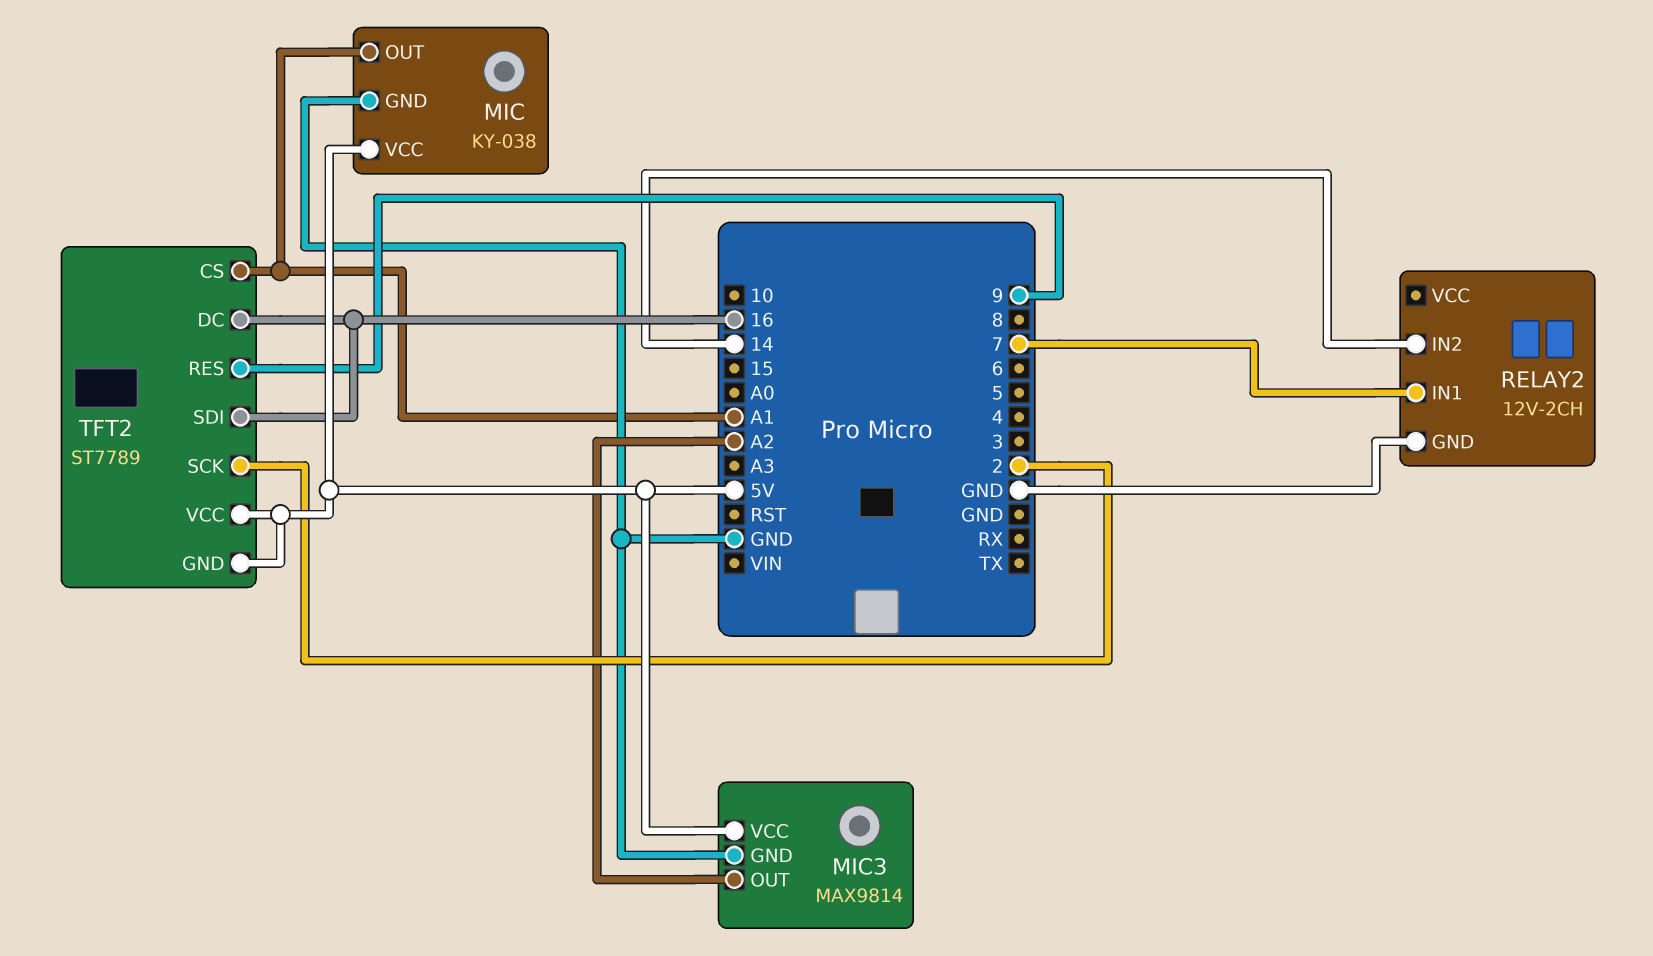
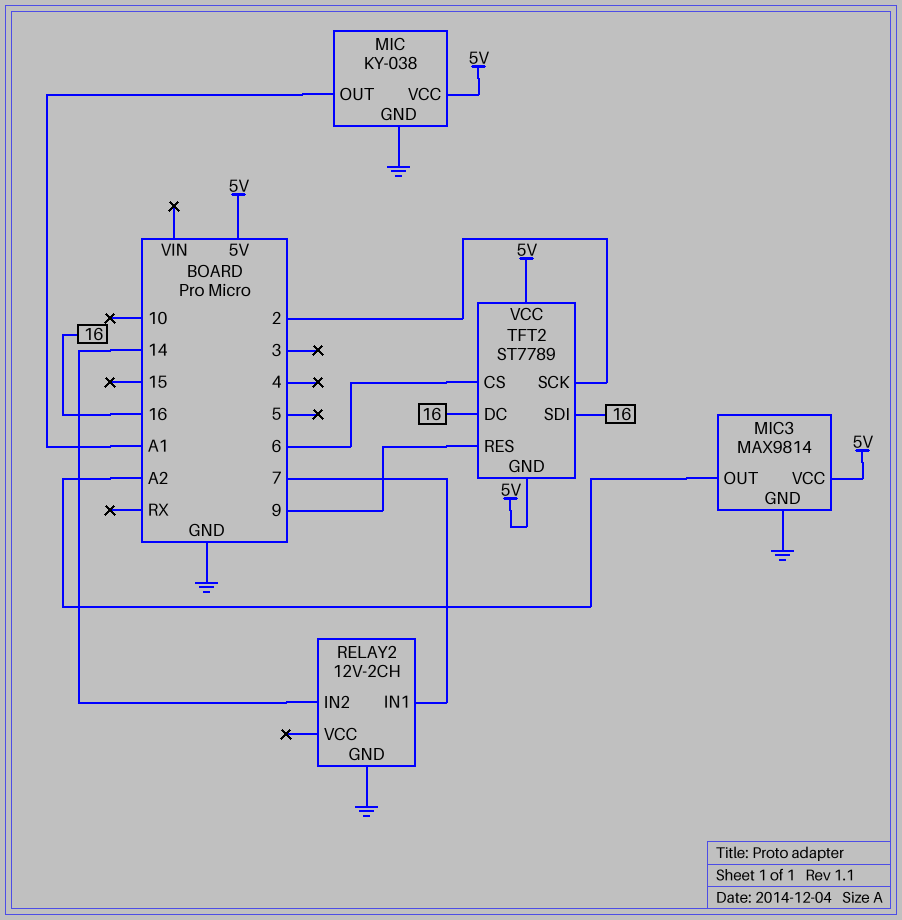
TFT2 pin CS: A1 -> 6

